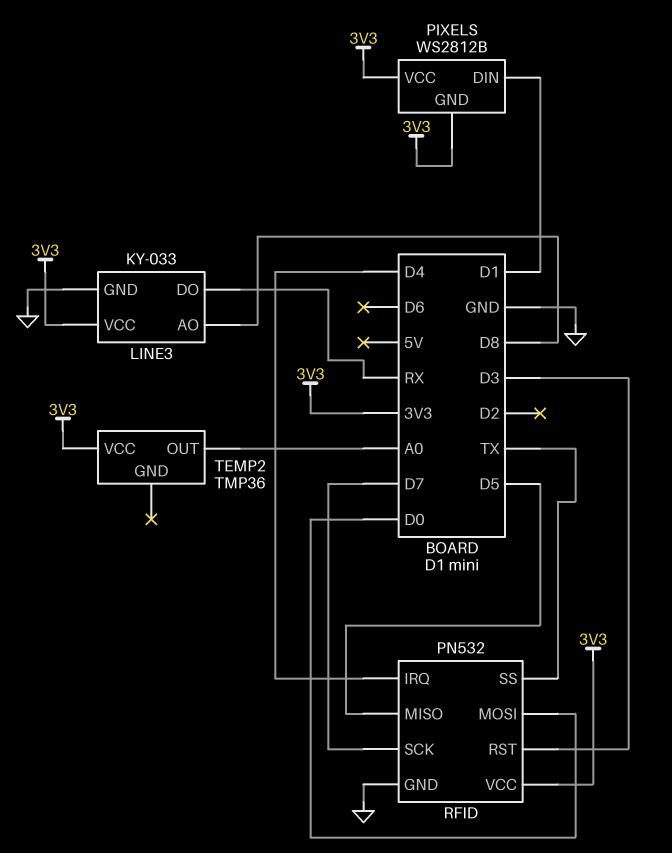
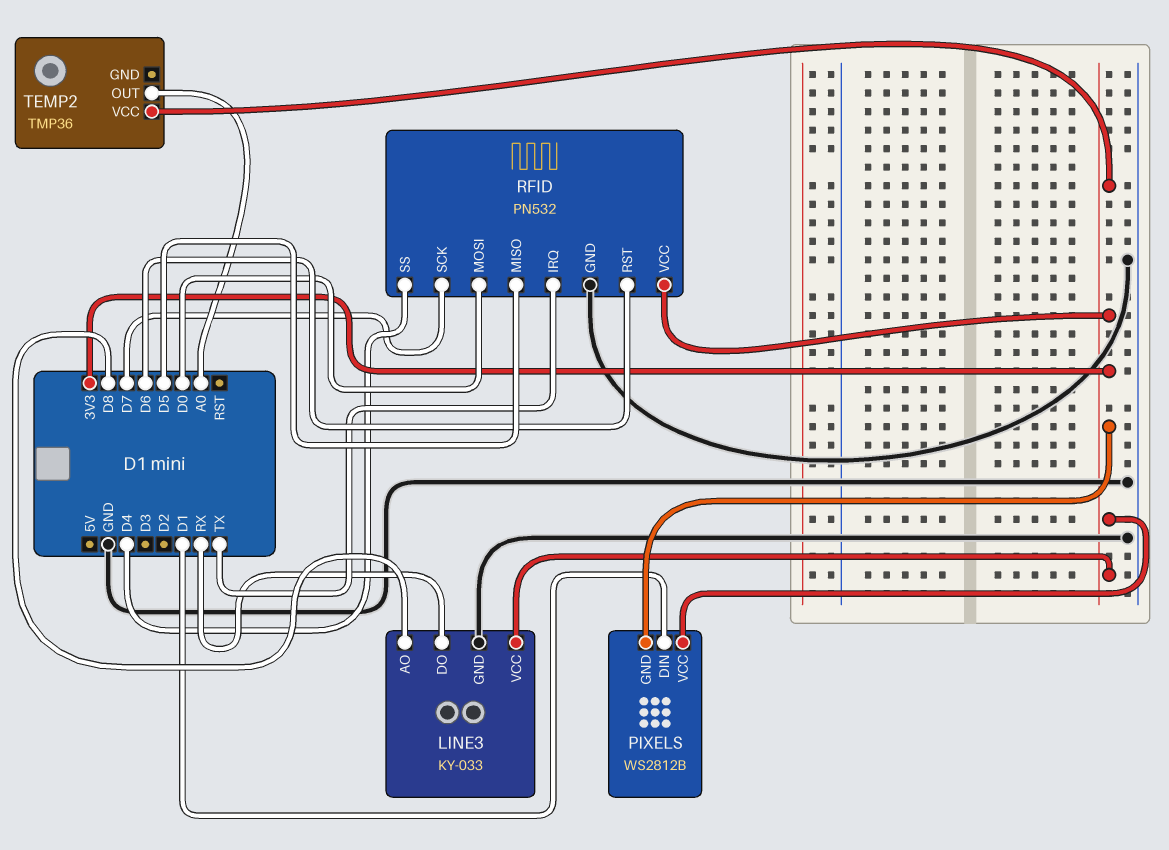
RFID pin IRQ: D4 -> TX
RFID pin RST: D3 -> D6
RFID pin SS: TX -> D4

